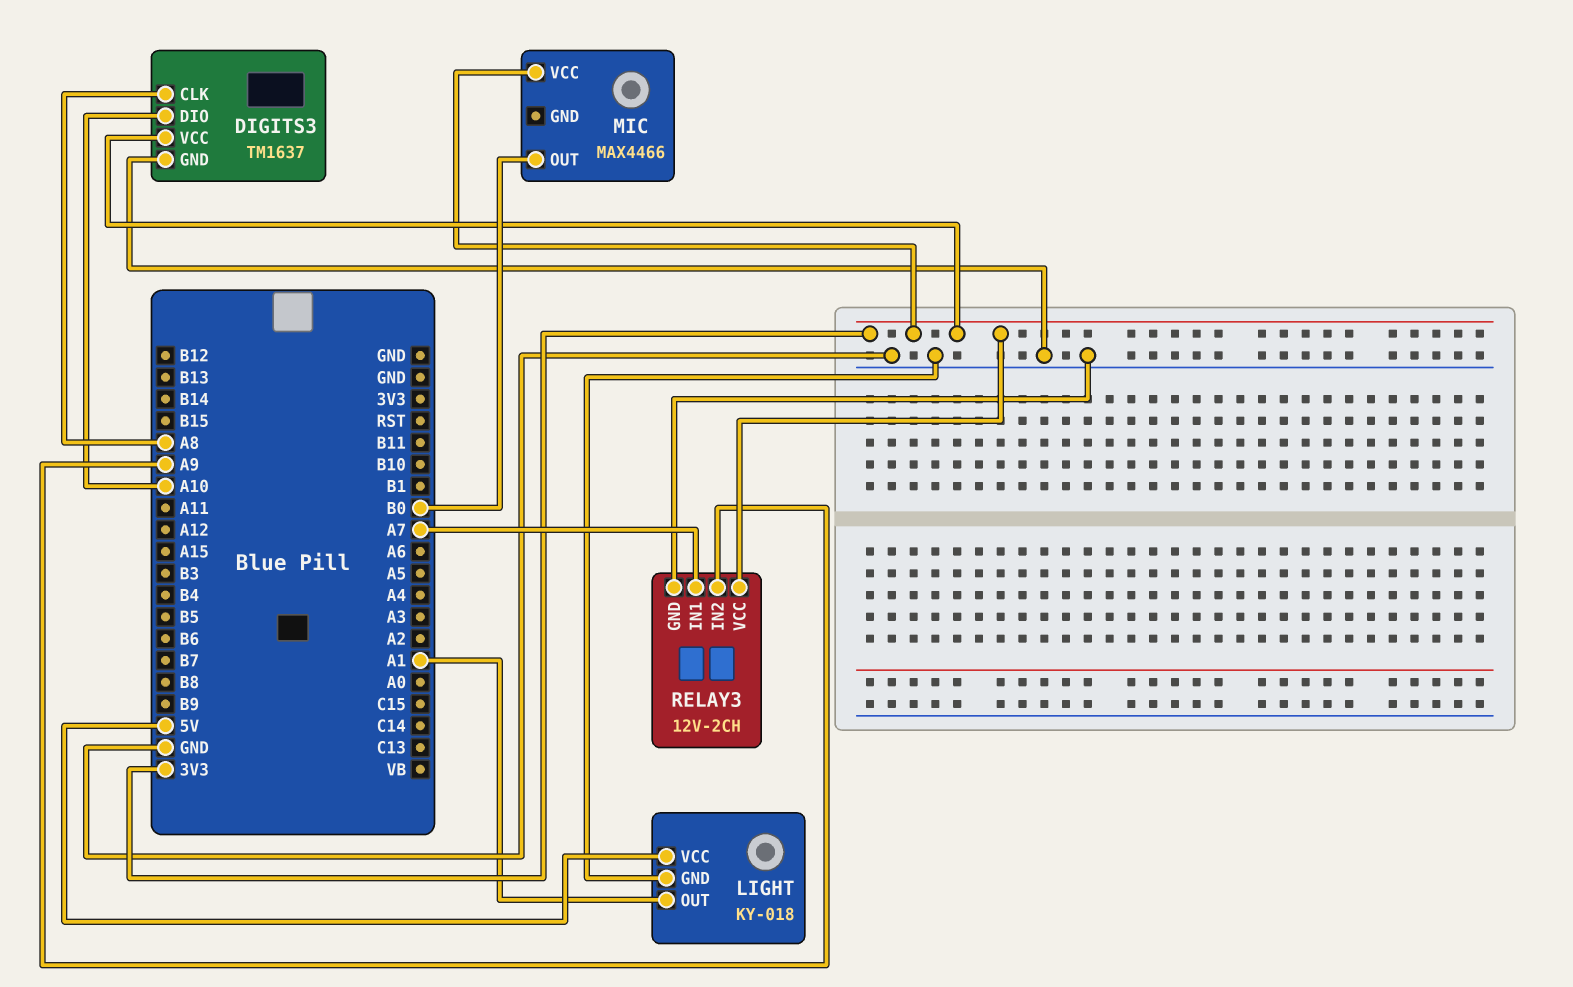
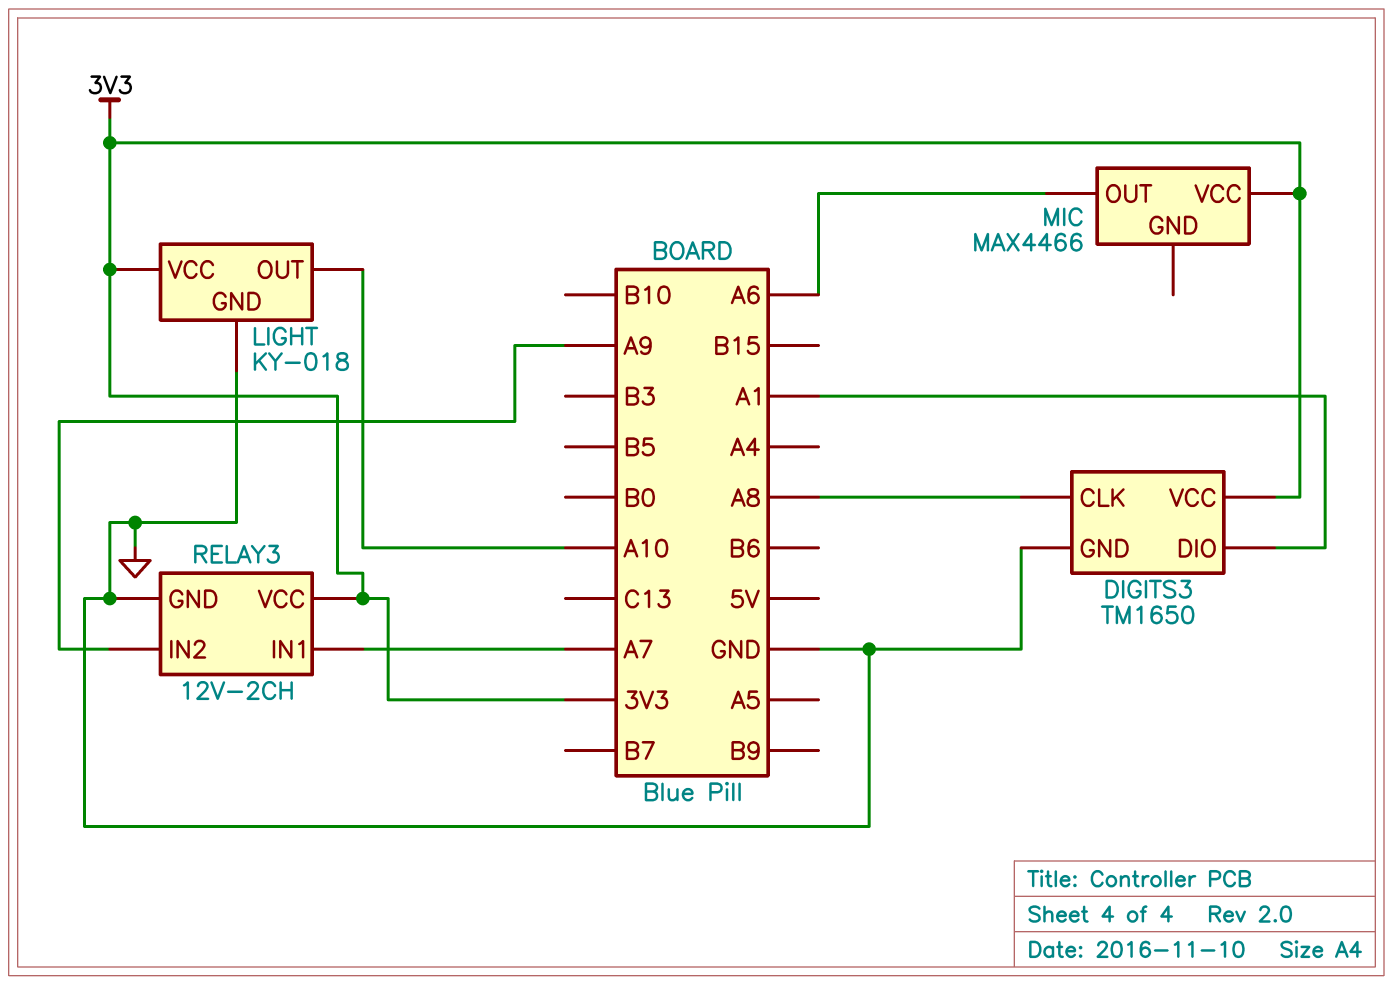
DIGITS3: TM1637 -> TM1650
DIGITS3 pin DIO: A10 -> A1
LIGHT pin OUT: A1 -> A10
LIGHT pin VCC: 5V -> 3V3
MIC pin OUT: B0 -> A6

